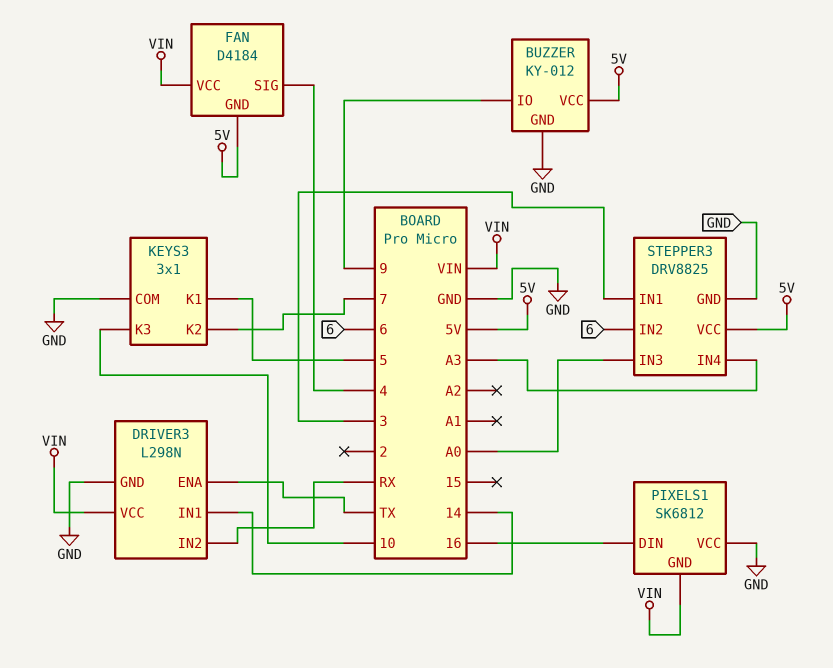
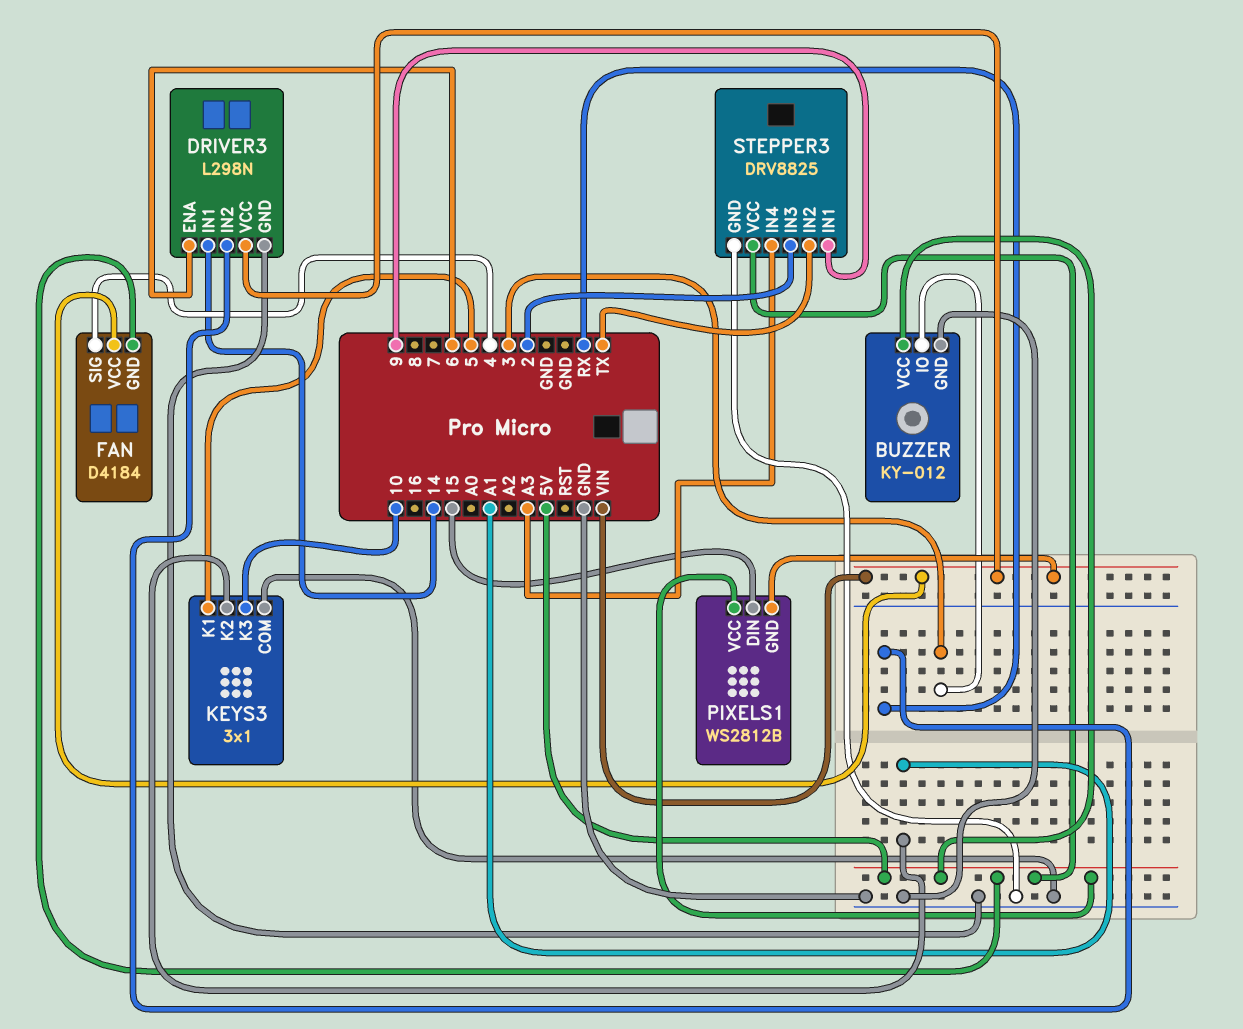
BUZZER pin IO: 9 -> 3
DRIVER3 pin ENA: TX -> 6
KEYS3 pin K2: 7 -> A1
PIXELS1: SK6812 -> WS2812B
PIXELS1 pin DIN: 16 -> 15
PIXELS1 pin VCC: GND -> 5V
STEPPER3 pin IN1: 3 -> 9
STEPPER3 pin IN2: 6 -> TX
STEPPER3 pin IN3: A0 -> 2

